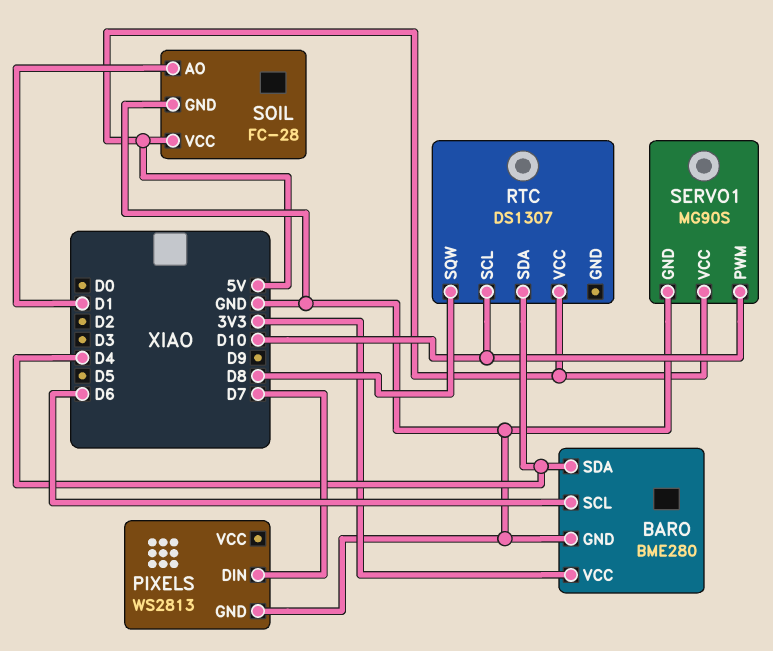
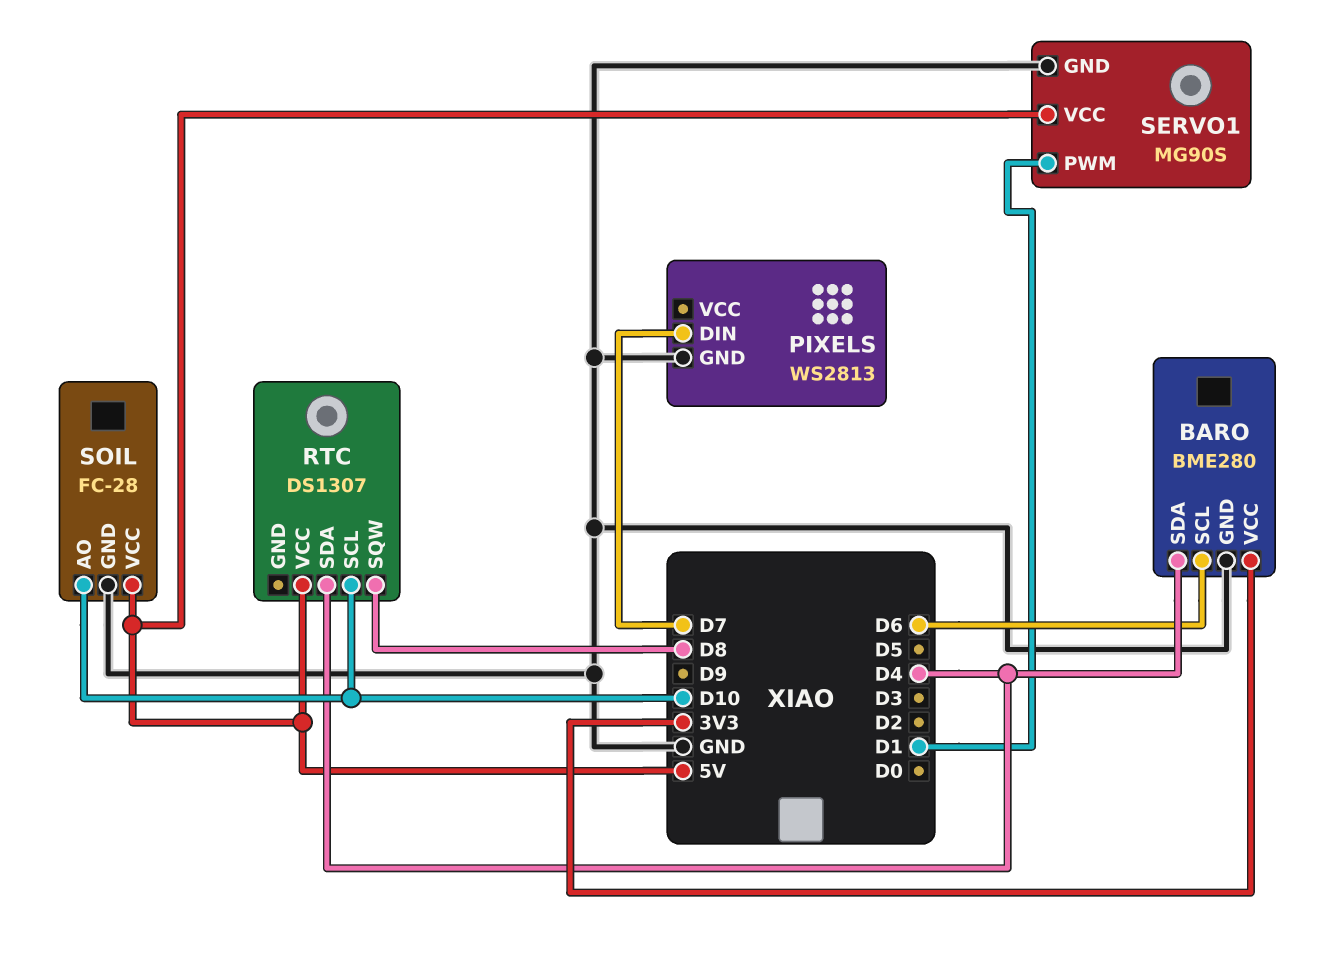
SERVO1 pin PWM: D10 -> D1
SOIL pin AO: D1 -> D10

